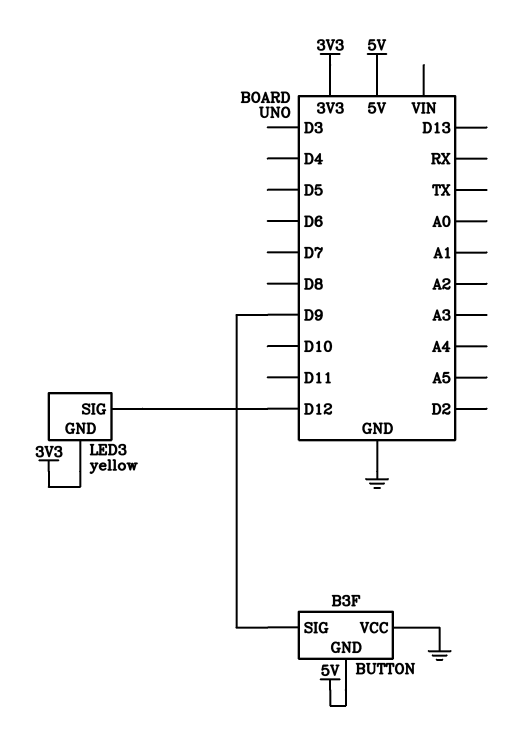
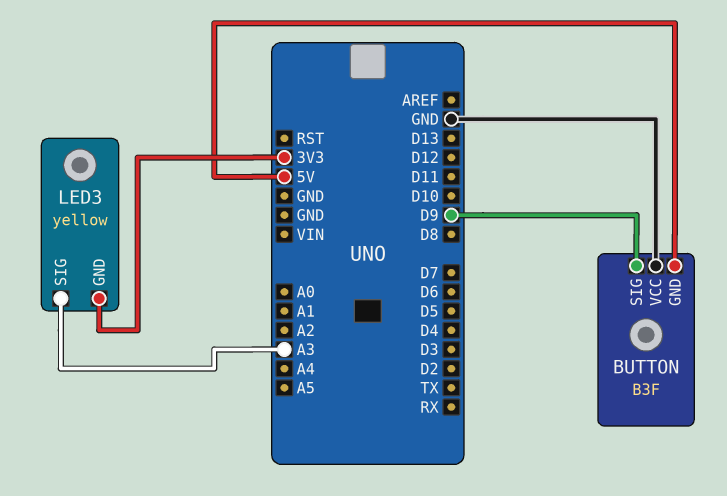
LED3 pin SIG: D12 -> A3

